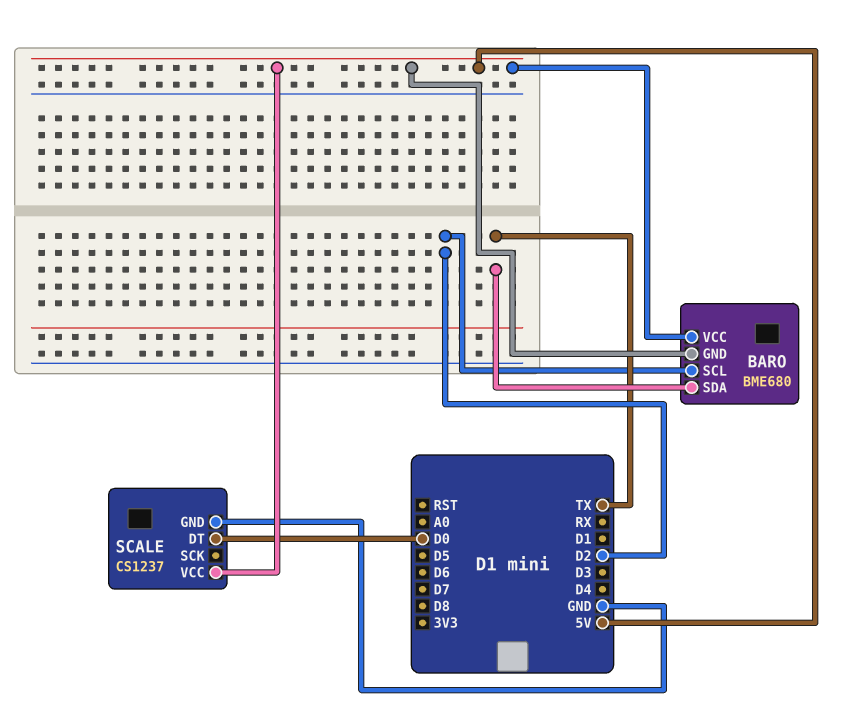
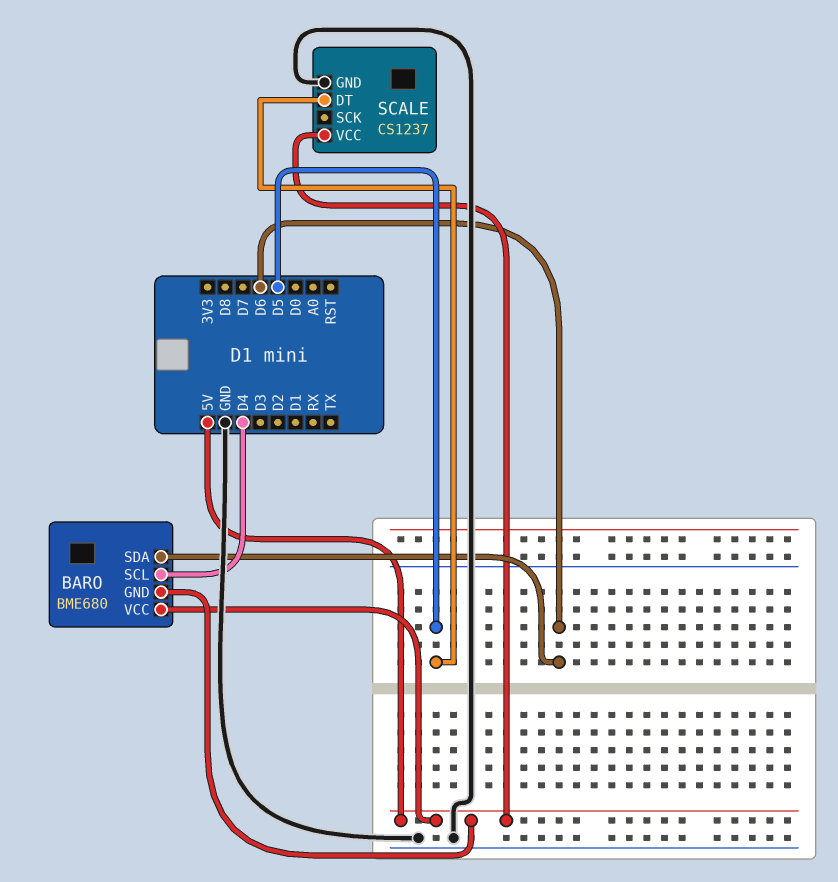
BARO pin SCL: D2 -> D4
BARO pin SDA: TX -> D6
SCALE pin DT: D0 -> D5

